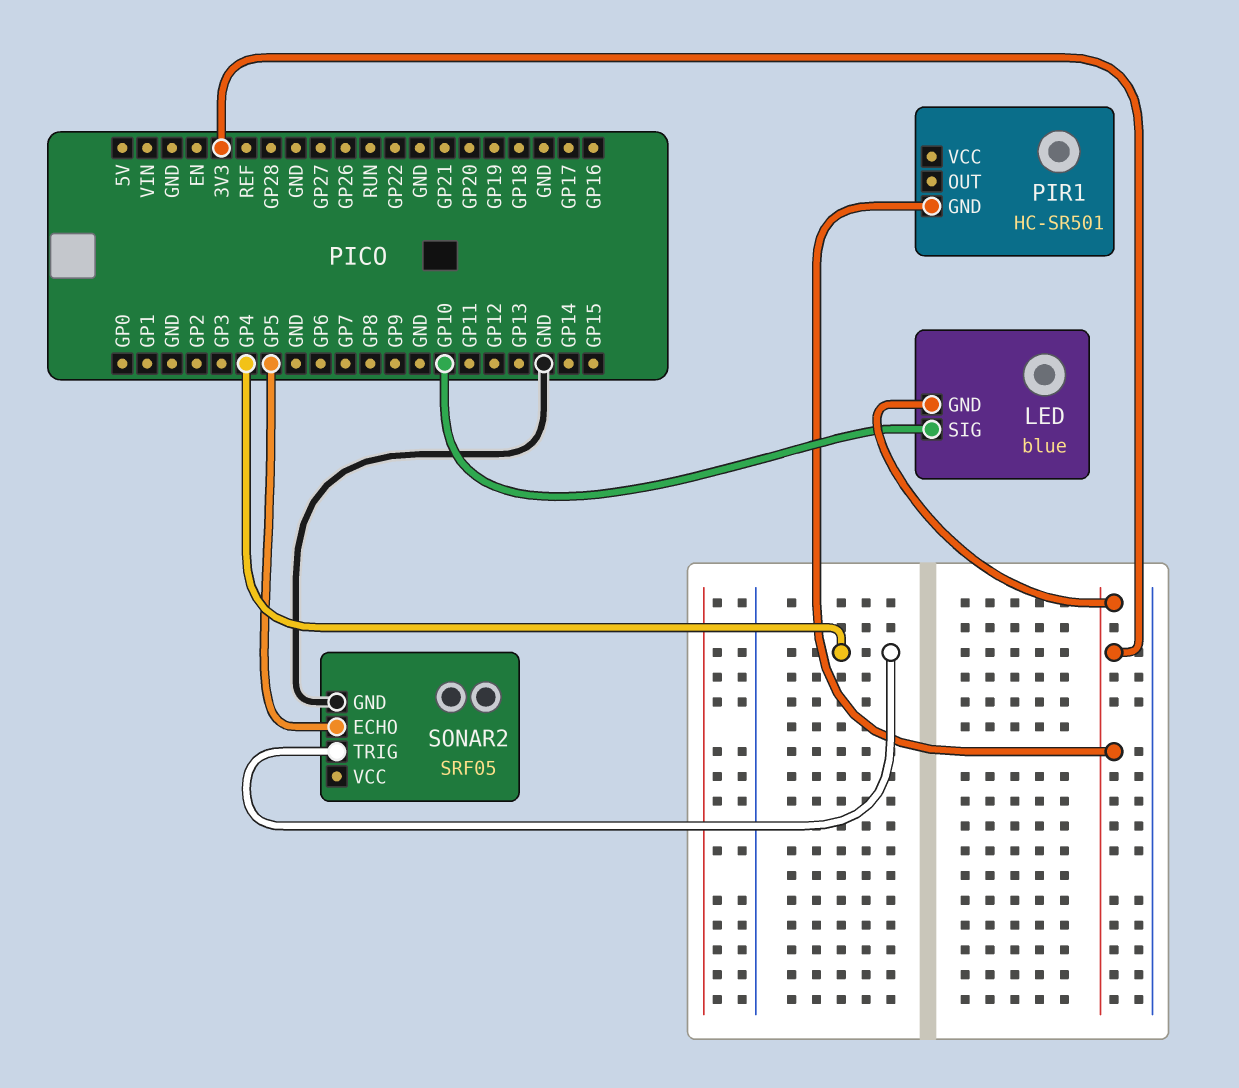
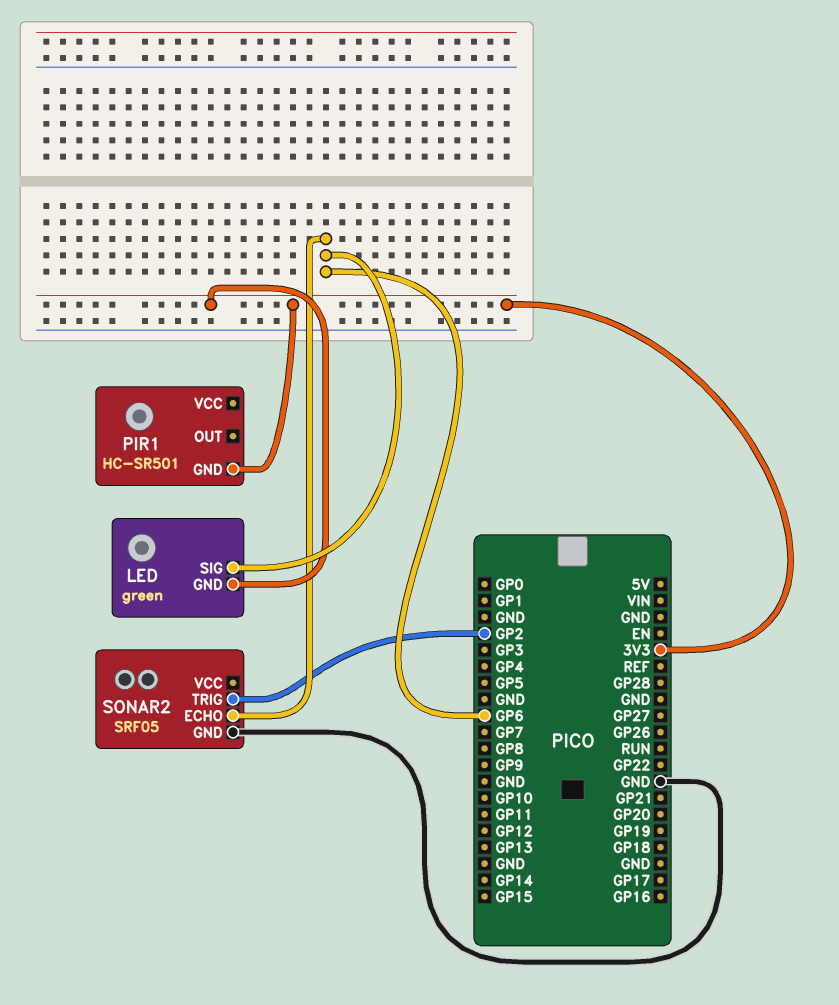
LED: blue -> green
LED pin SIG: GP10 -> GP6
SONAR2 pin ECHO: GP5 -> GP6
SONAR2 pin TRIG: GP4 -> GP2

